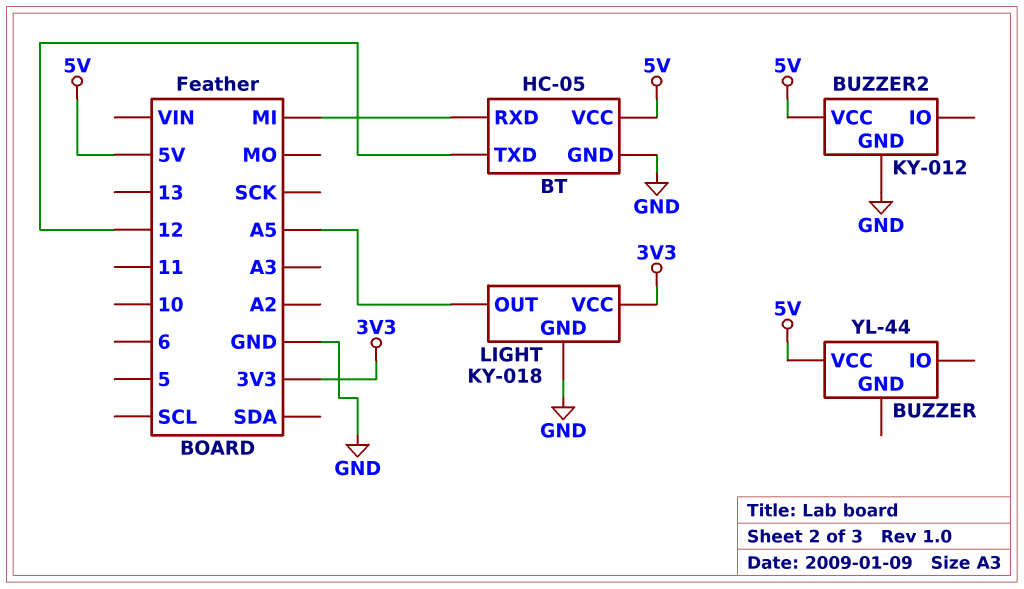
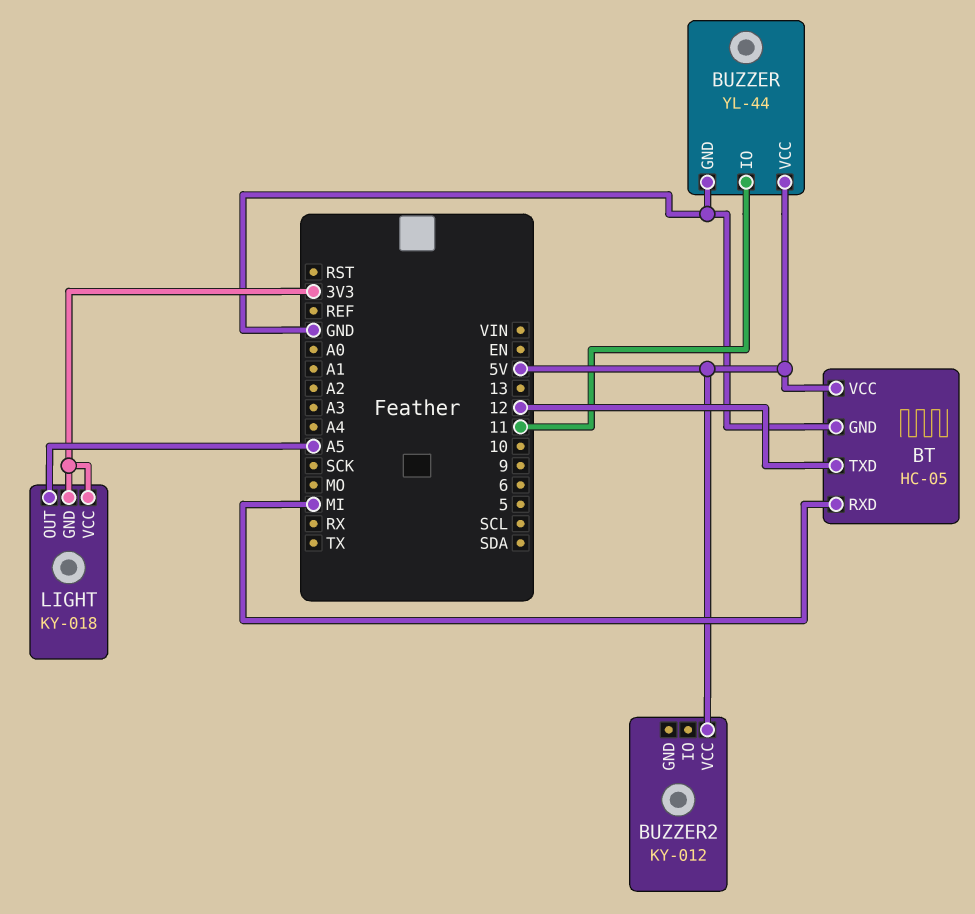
BUZZER pin GND: none -> GND
BUZZER pin IO: none -> 11
BUZZER2 pin GND: GND -> none
LIGHT pin GND: GND -> 3V3

